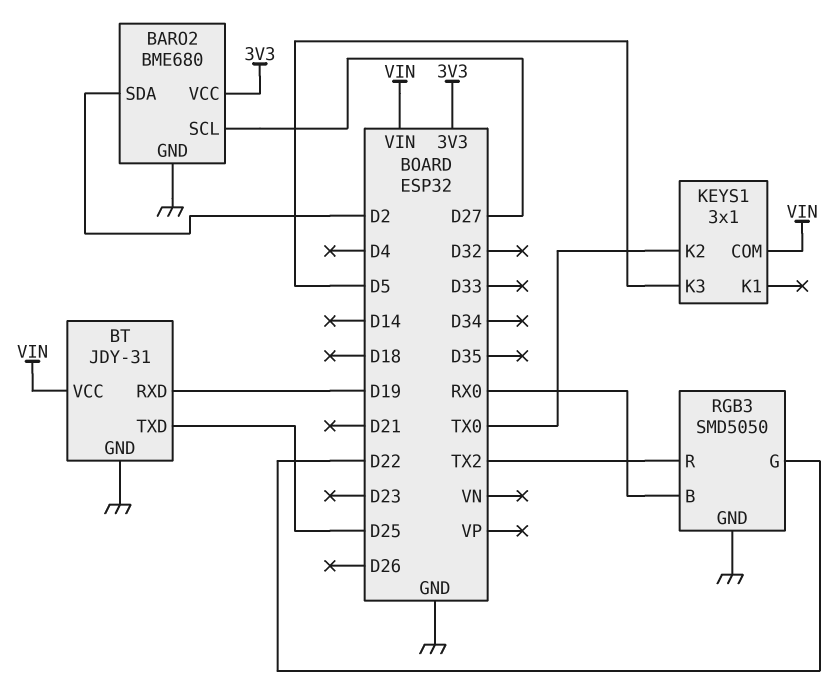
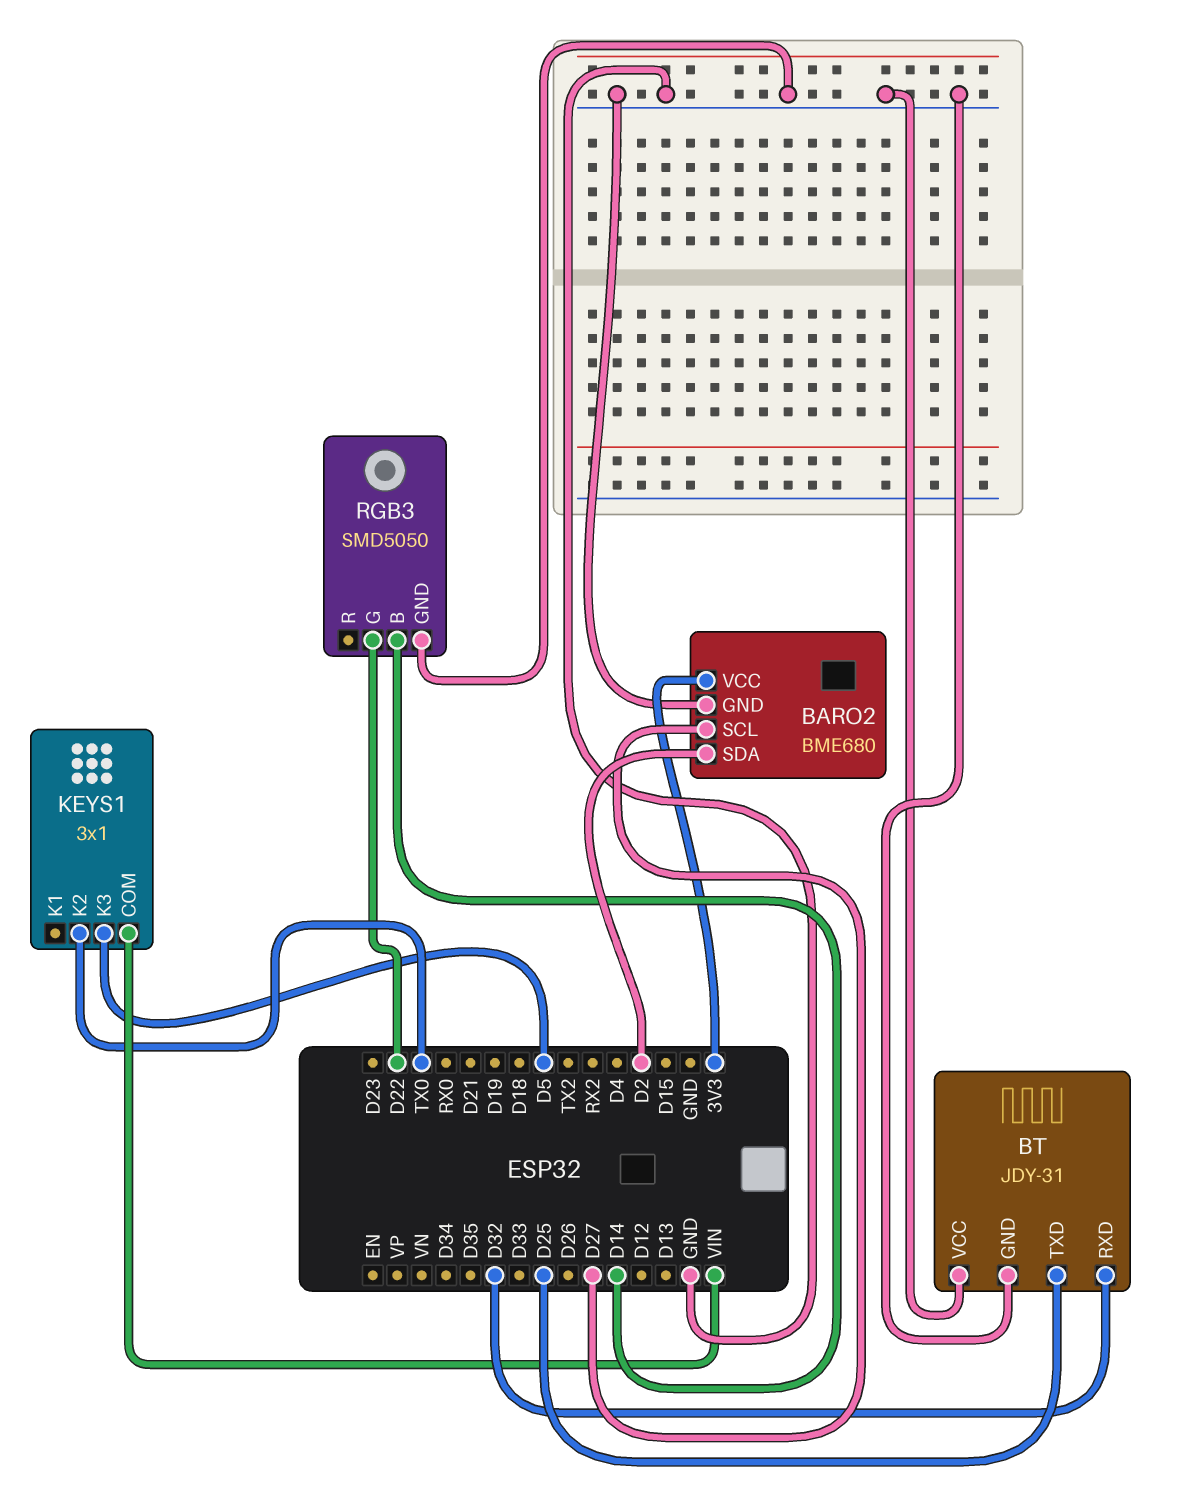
BT pin RXD: D19 -> D32
BT pin VCC: VIN -> GND
RGB3 pin B: RX0 -> D14
RGB3 pin R: TX2 -> none

